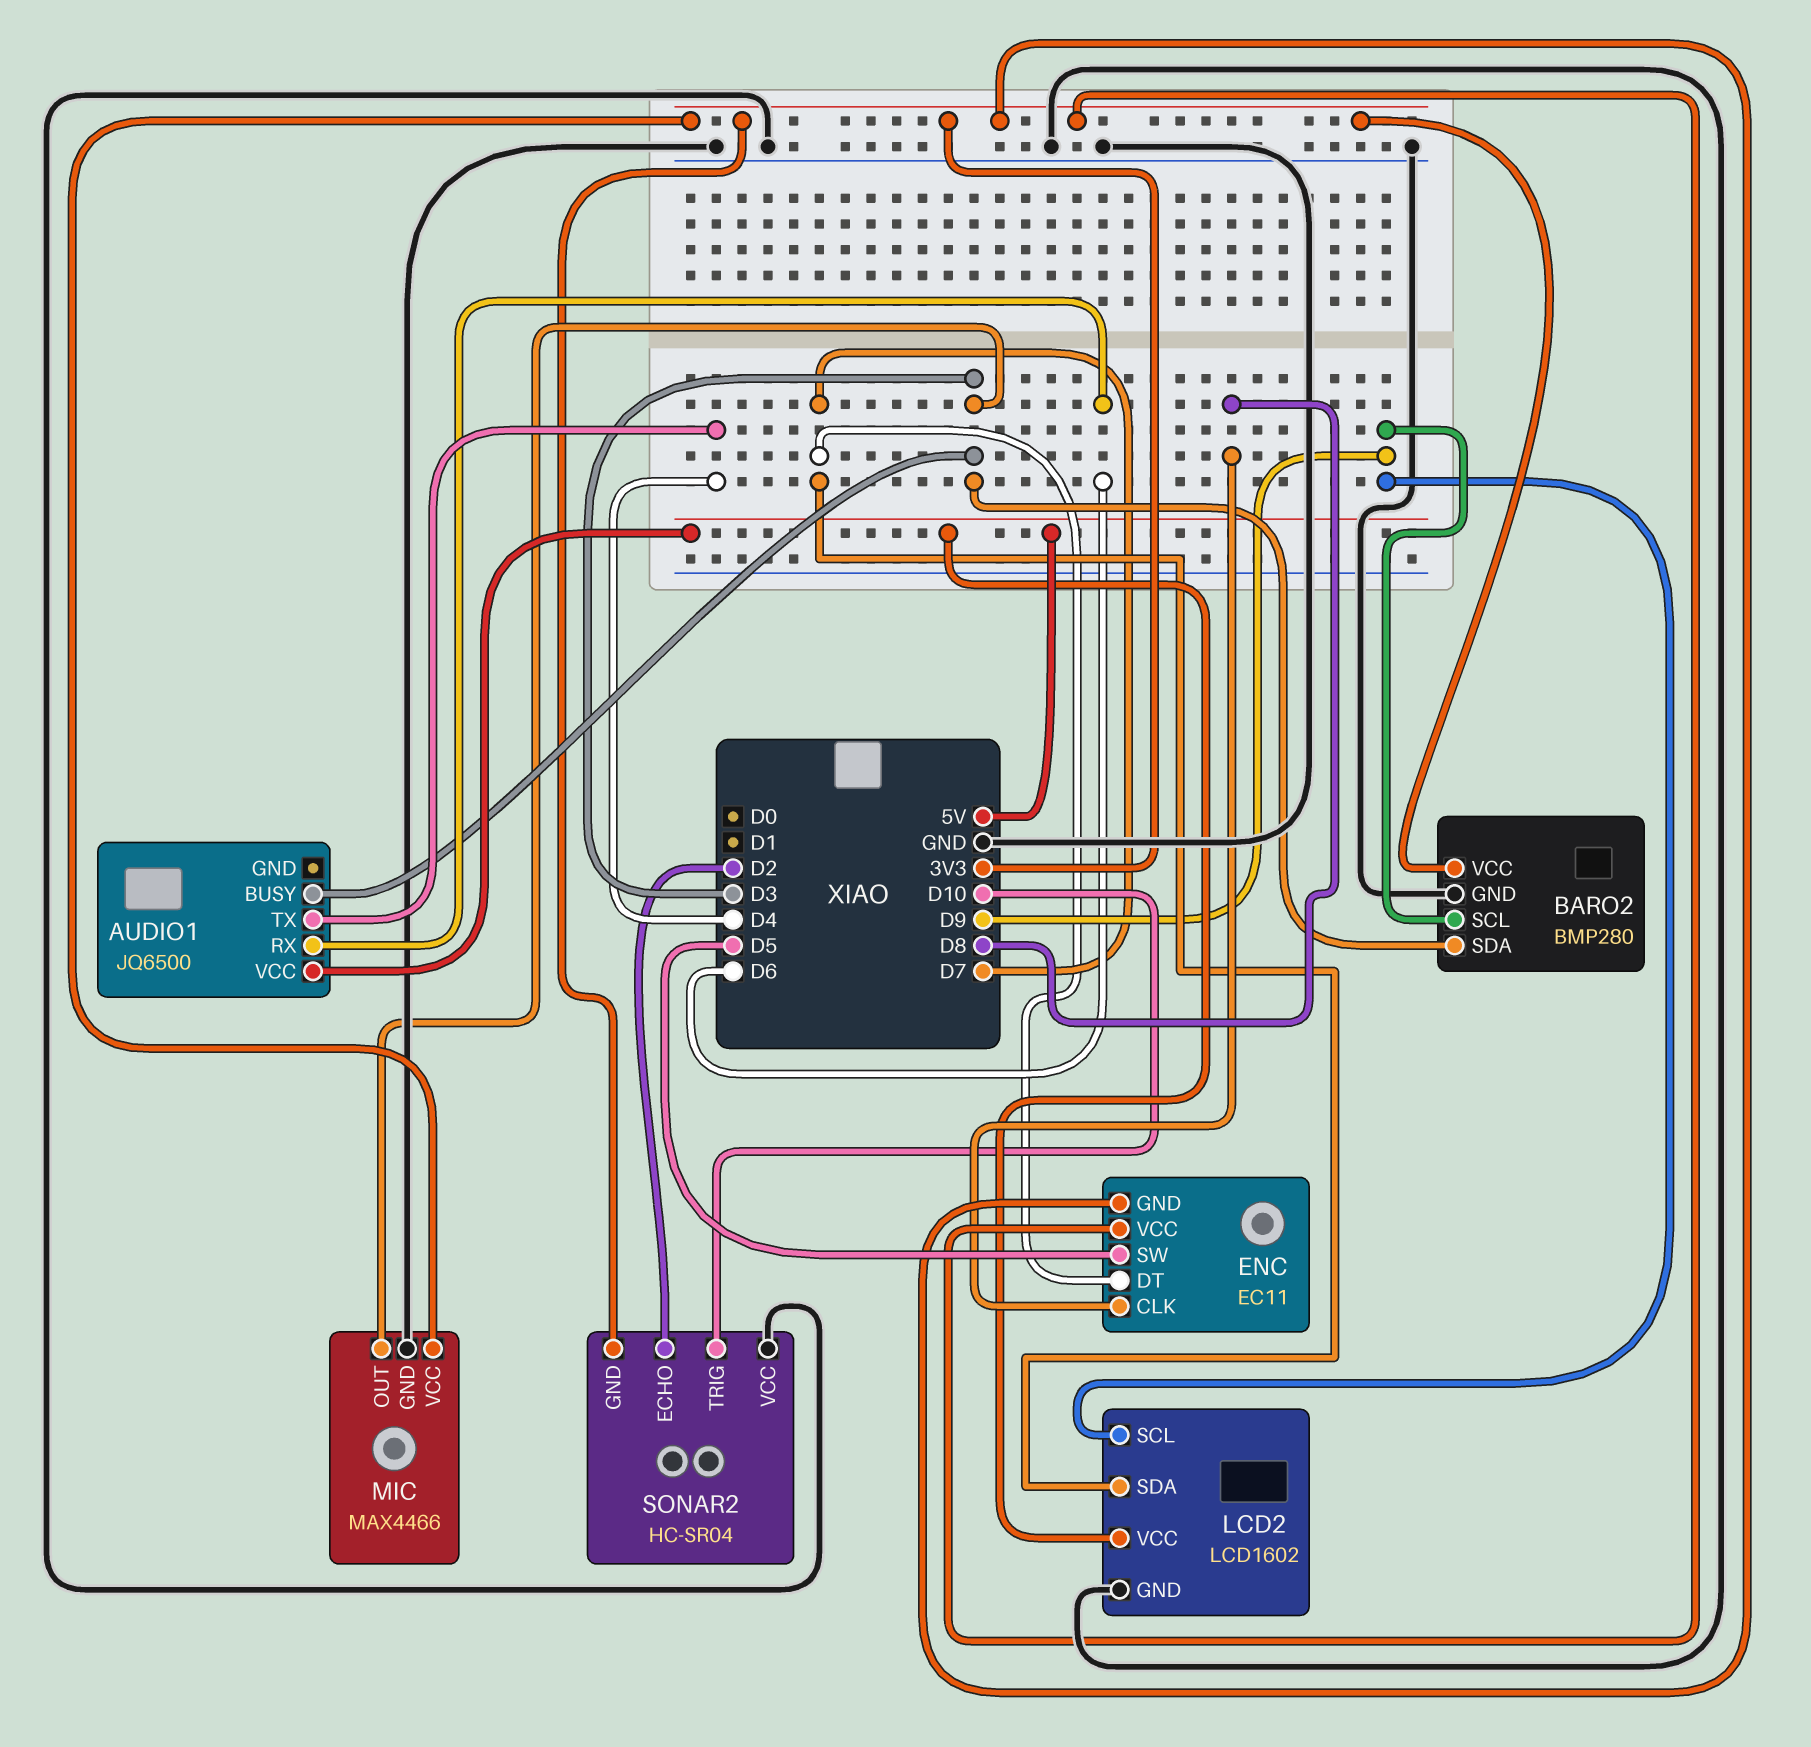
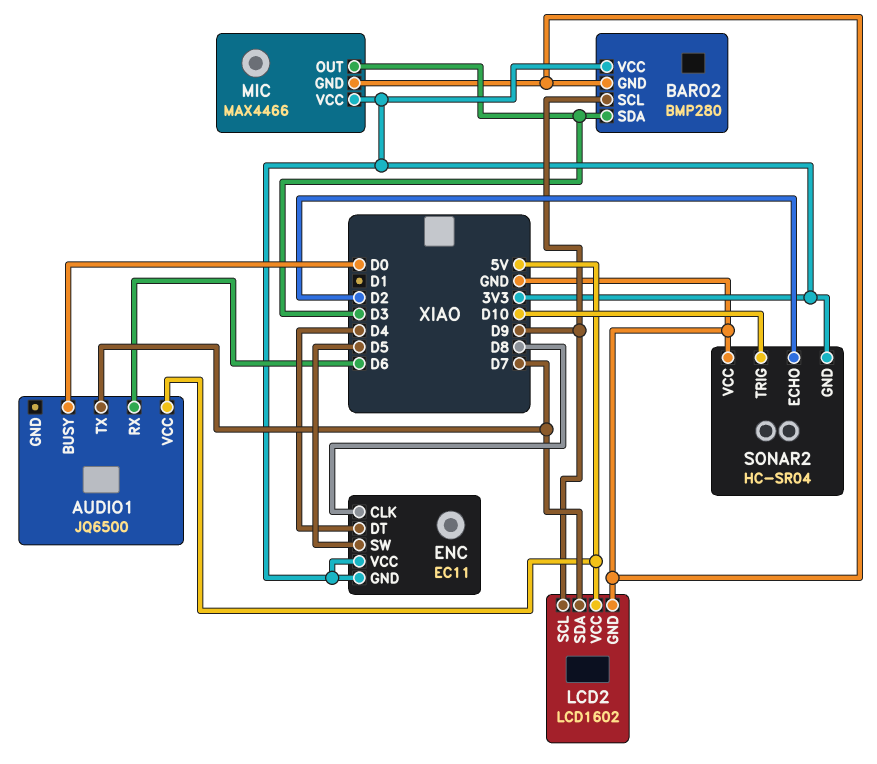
AUDIO1 pin BUSY: D3 -> D0
AUDIO1 pin TX: D4 -> D7
ENC pin DT: D7 -> D4

